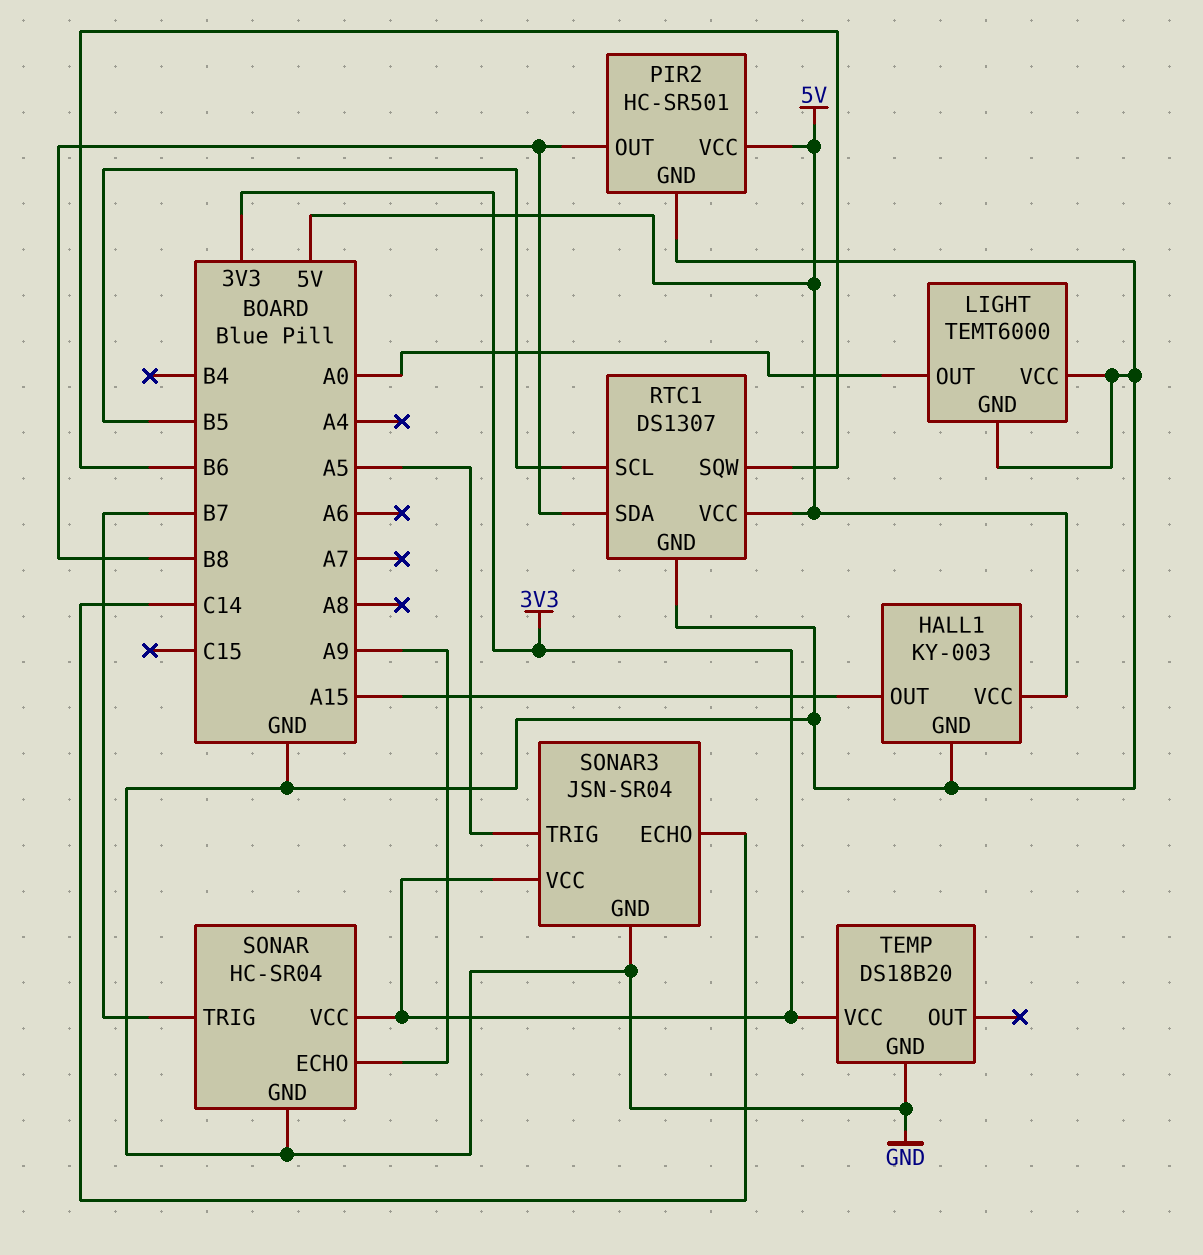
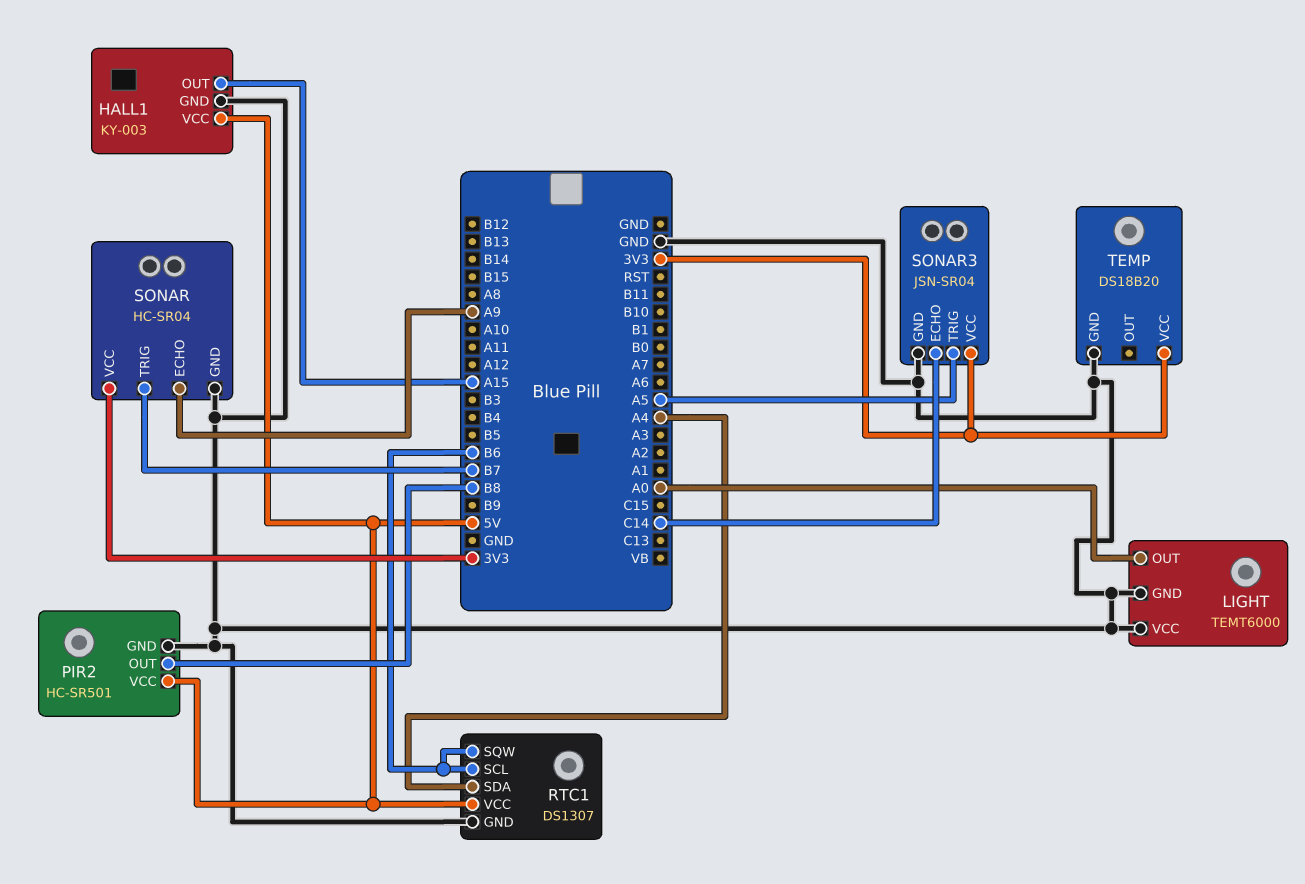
RTC1 pin SCL: B5 -> B6
RTC1 pin SDA: B8 -> A4

